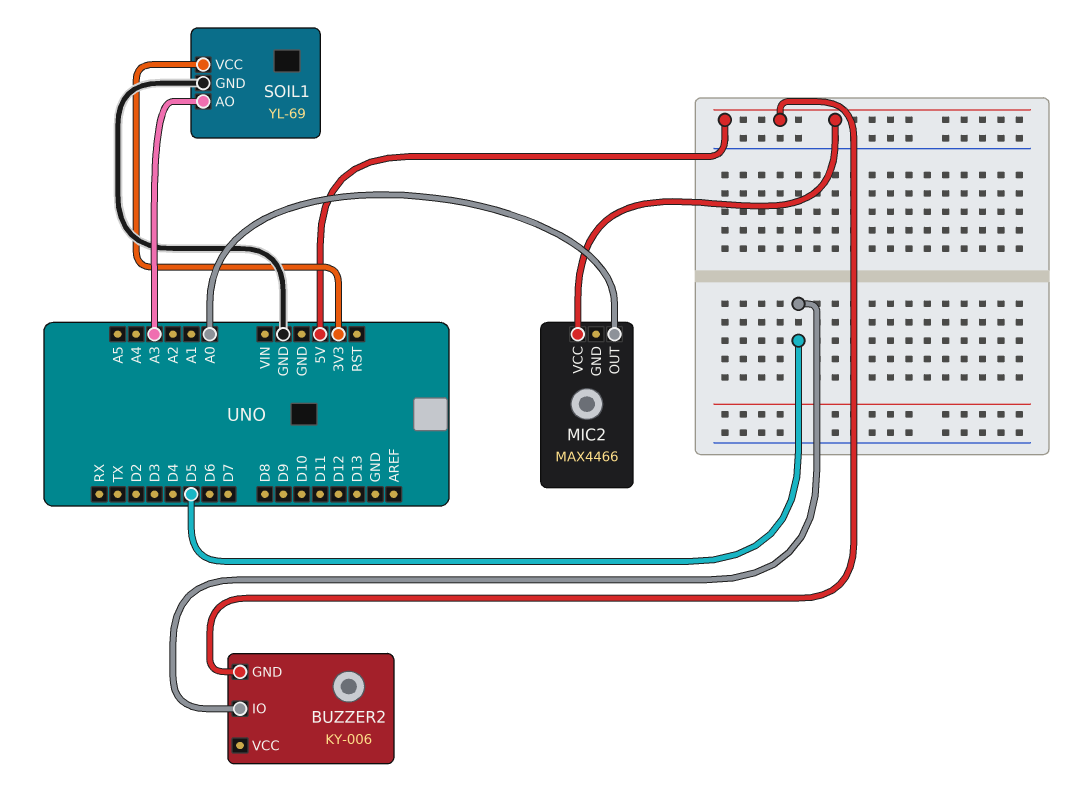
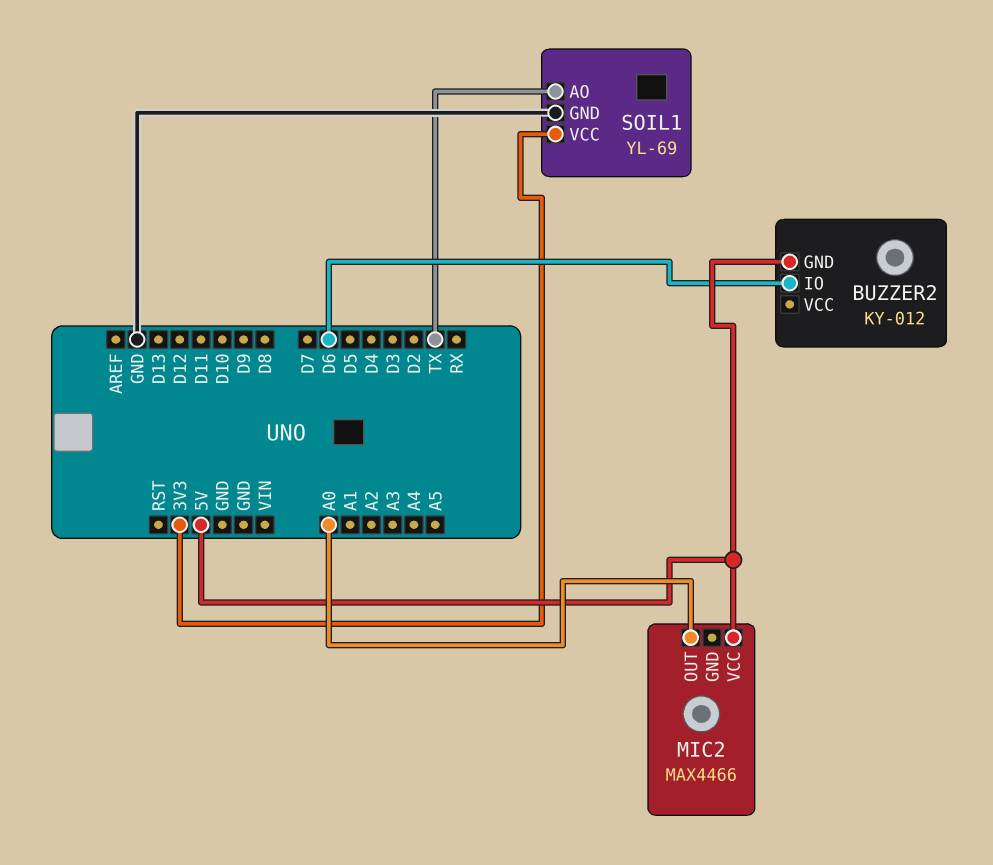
BUZZER2: KY-006 -> KY-012
BUZZER2 pin IO: D5 -> D6
SOIL1 pin AO: A3 -> TX

